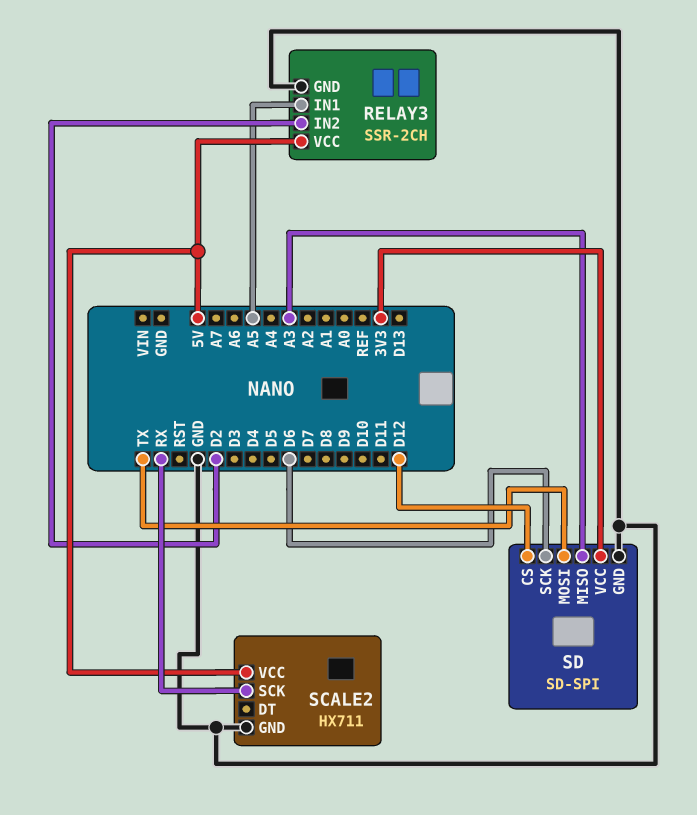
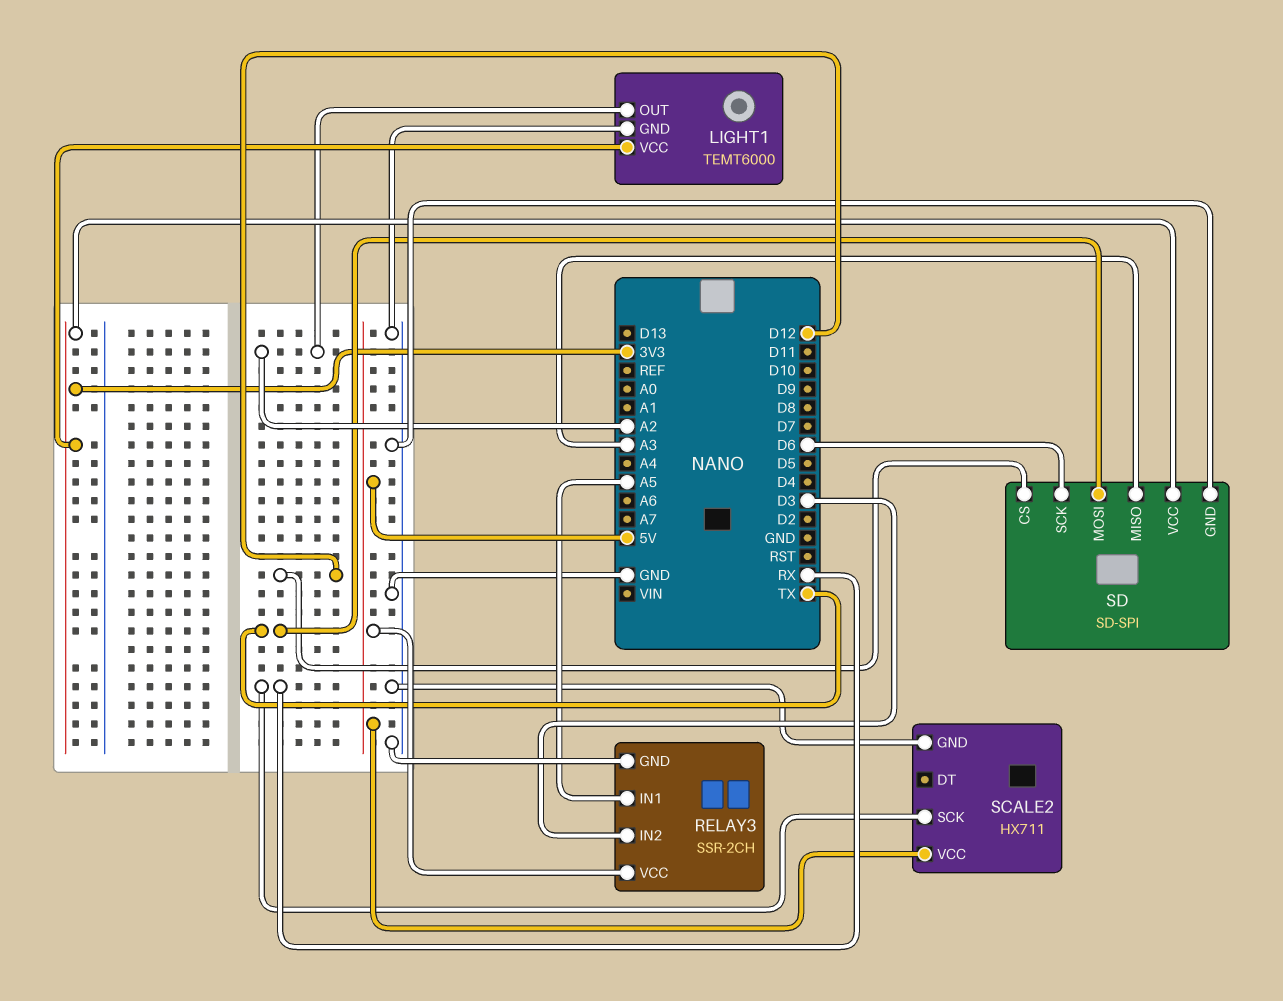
LIGHT1: none -> TEMT6000
LIGHT1 pin GND: none -> GND
LIGHT1 pin OUT: none -> A2
LIGHT1 pin VCC: none -> 3V3
RELAY3 pin IN2: D2 -> D3

